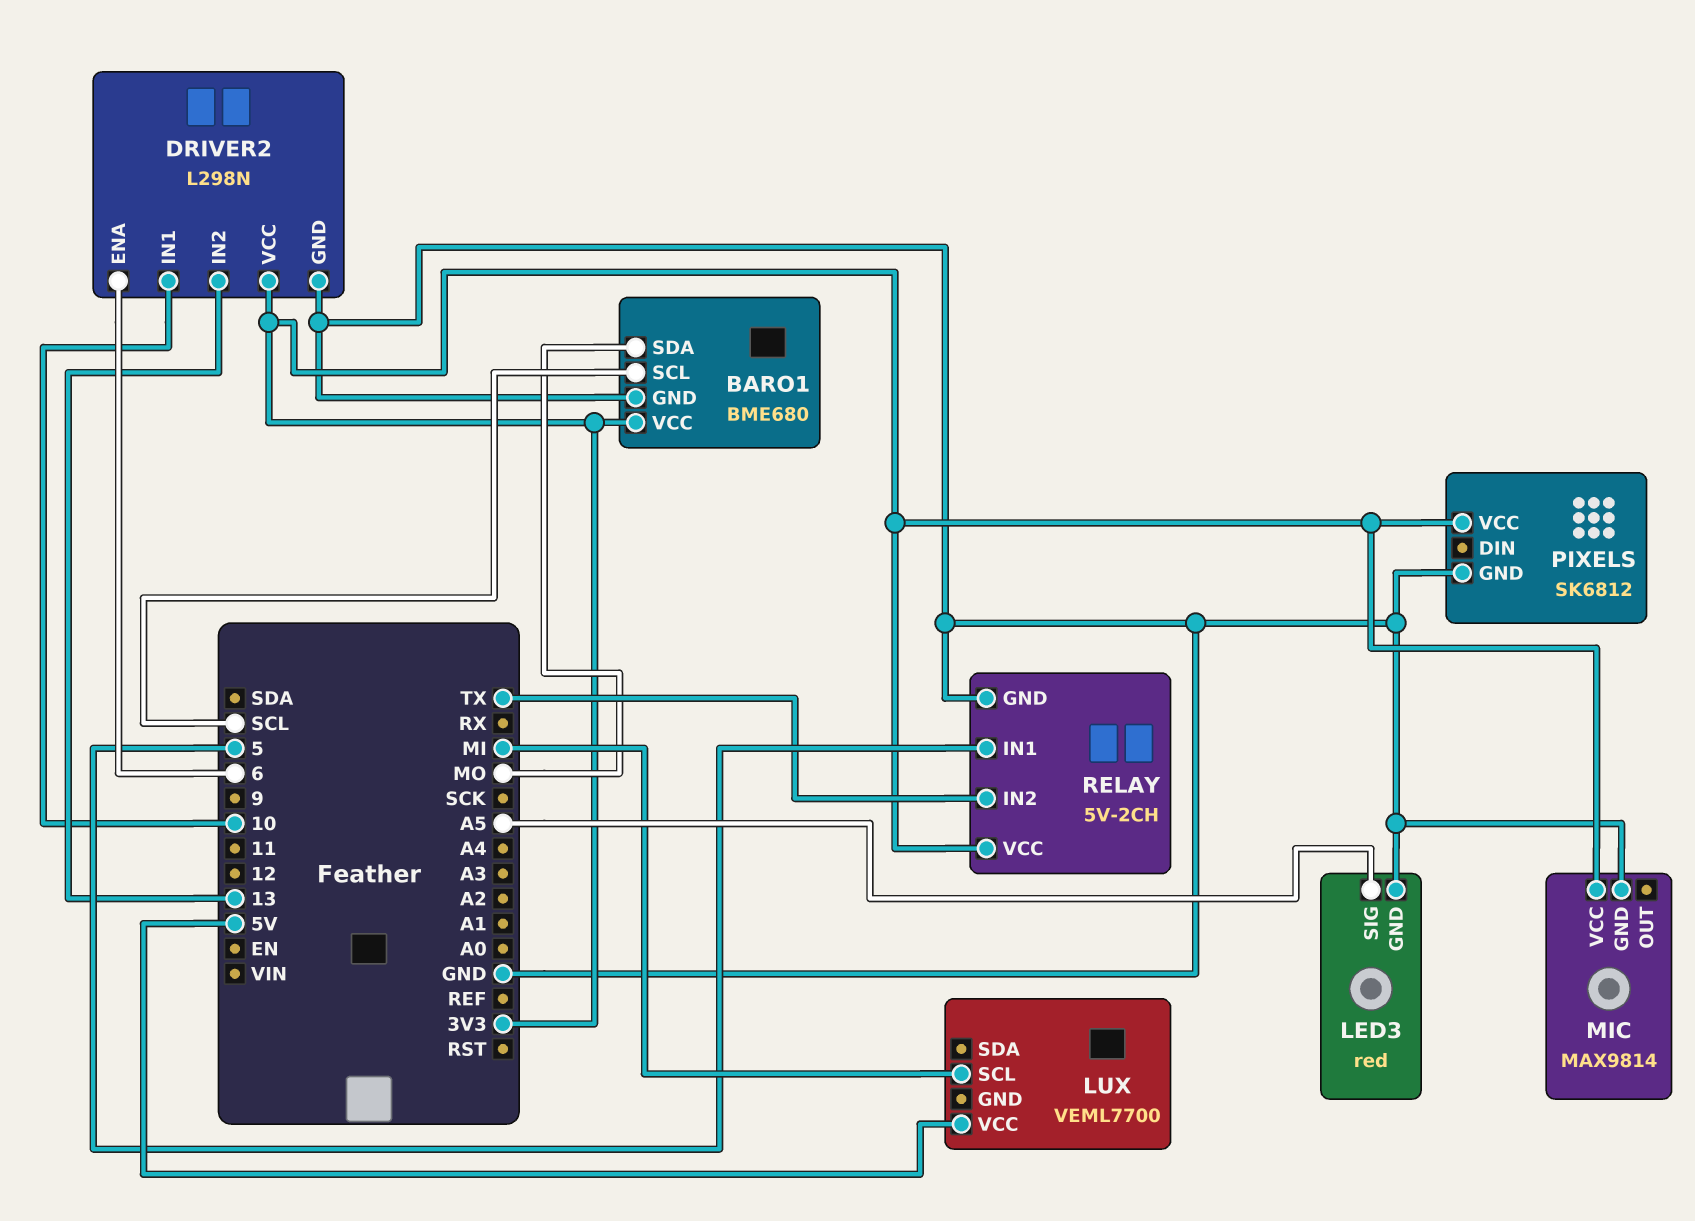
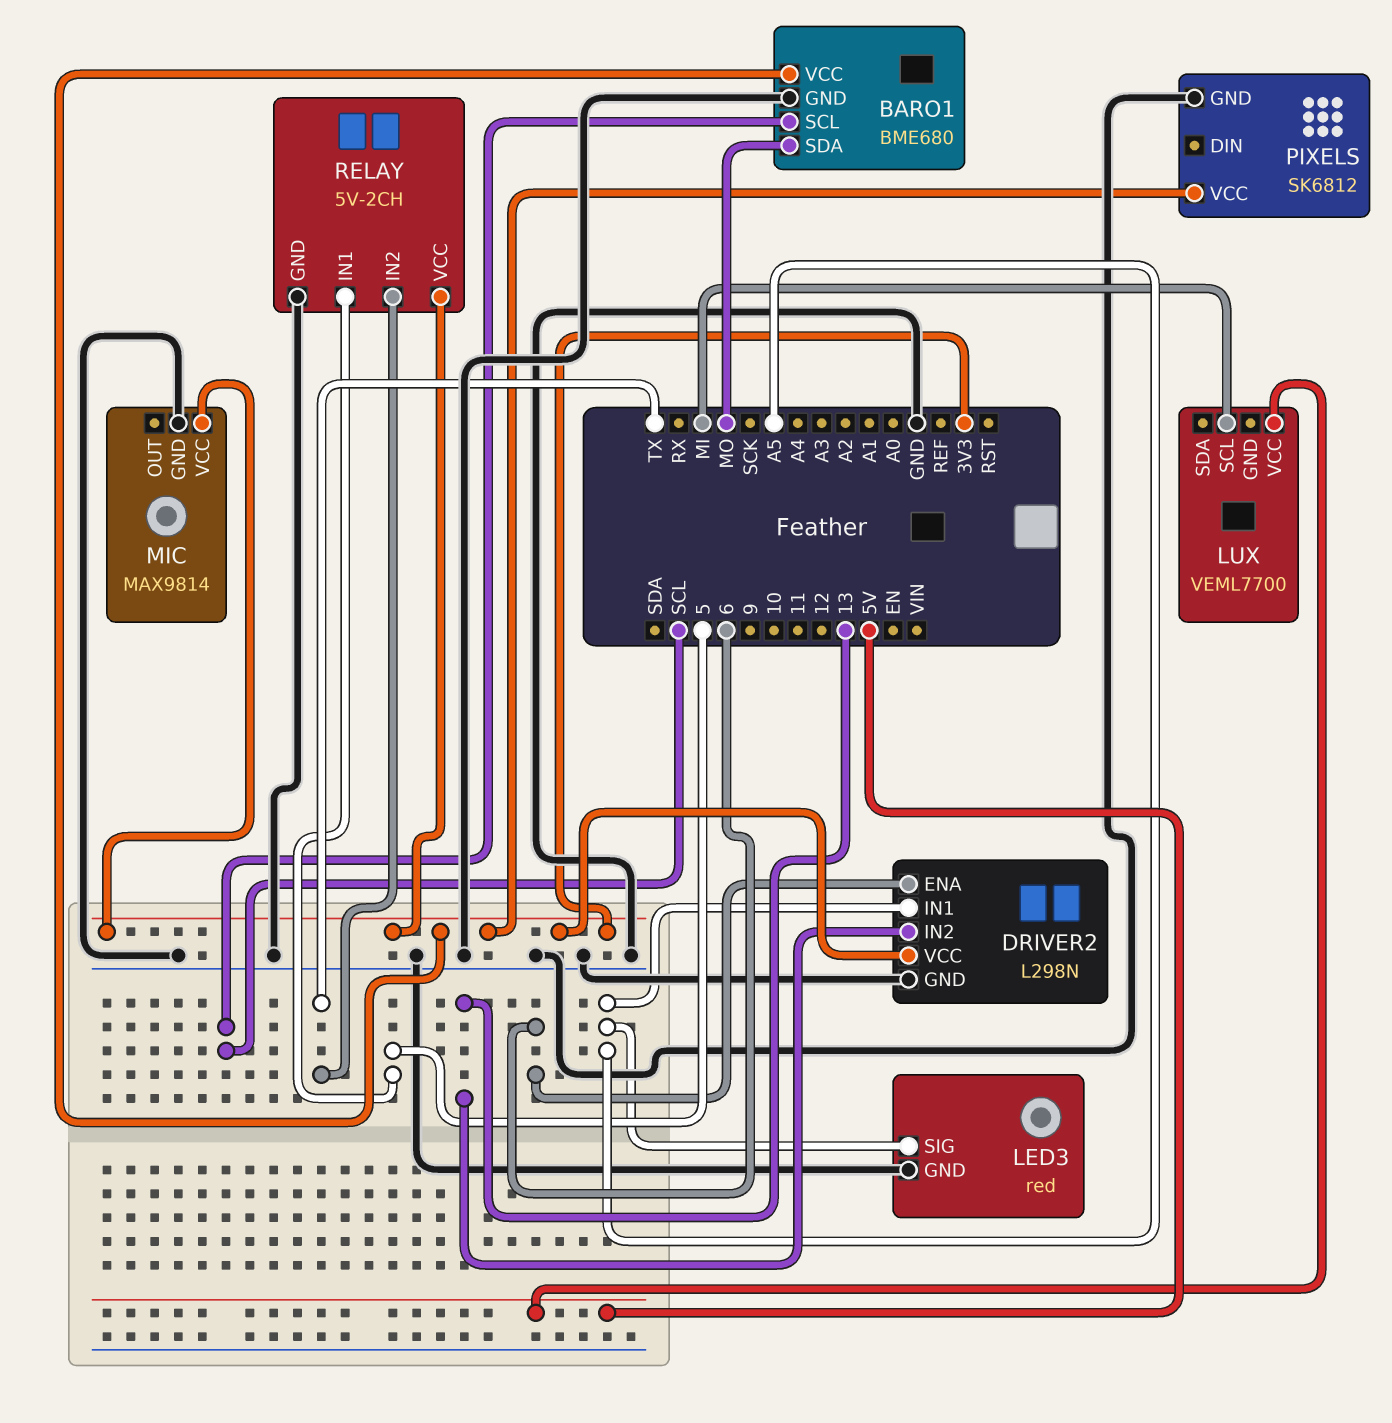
DRIVER2 pin IN1: 10 -> A5

